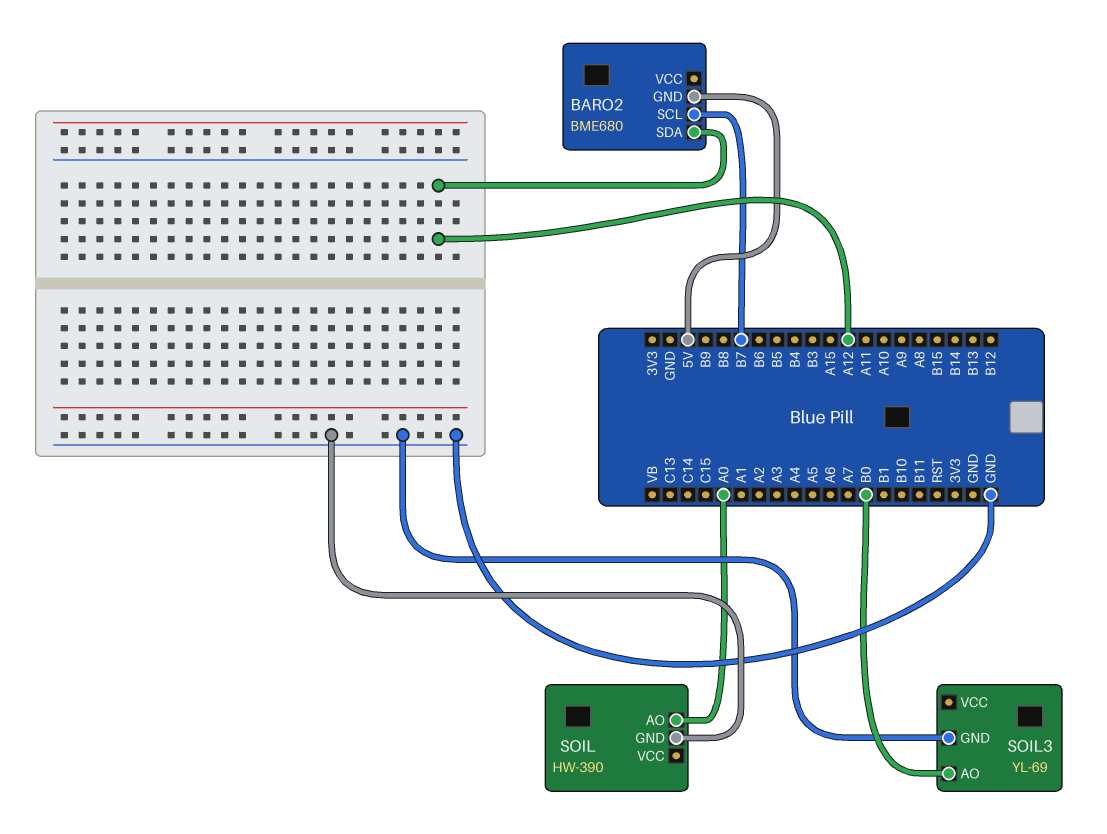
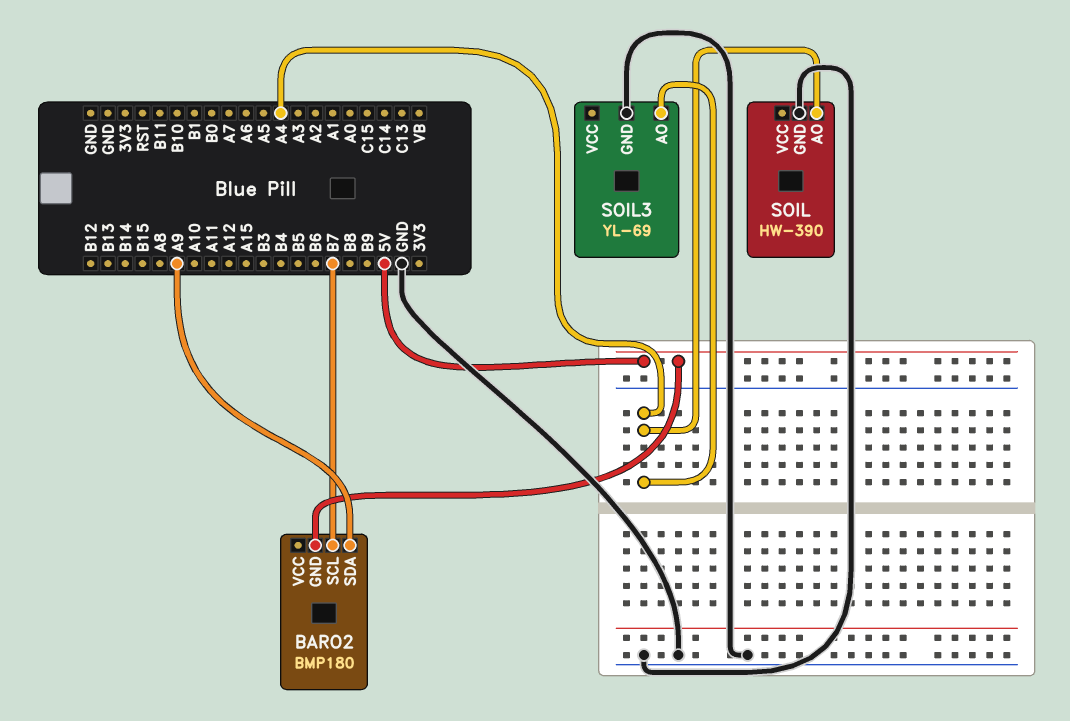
BARO2: BME680 -> BMP180
BARO2 pin SDA: A12 -> A9
SOIL pin AO: A0 -> A4
SOIL3 pin AO: B0 -> A4

